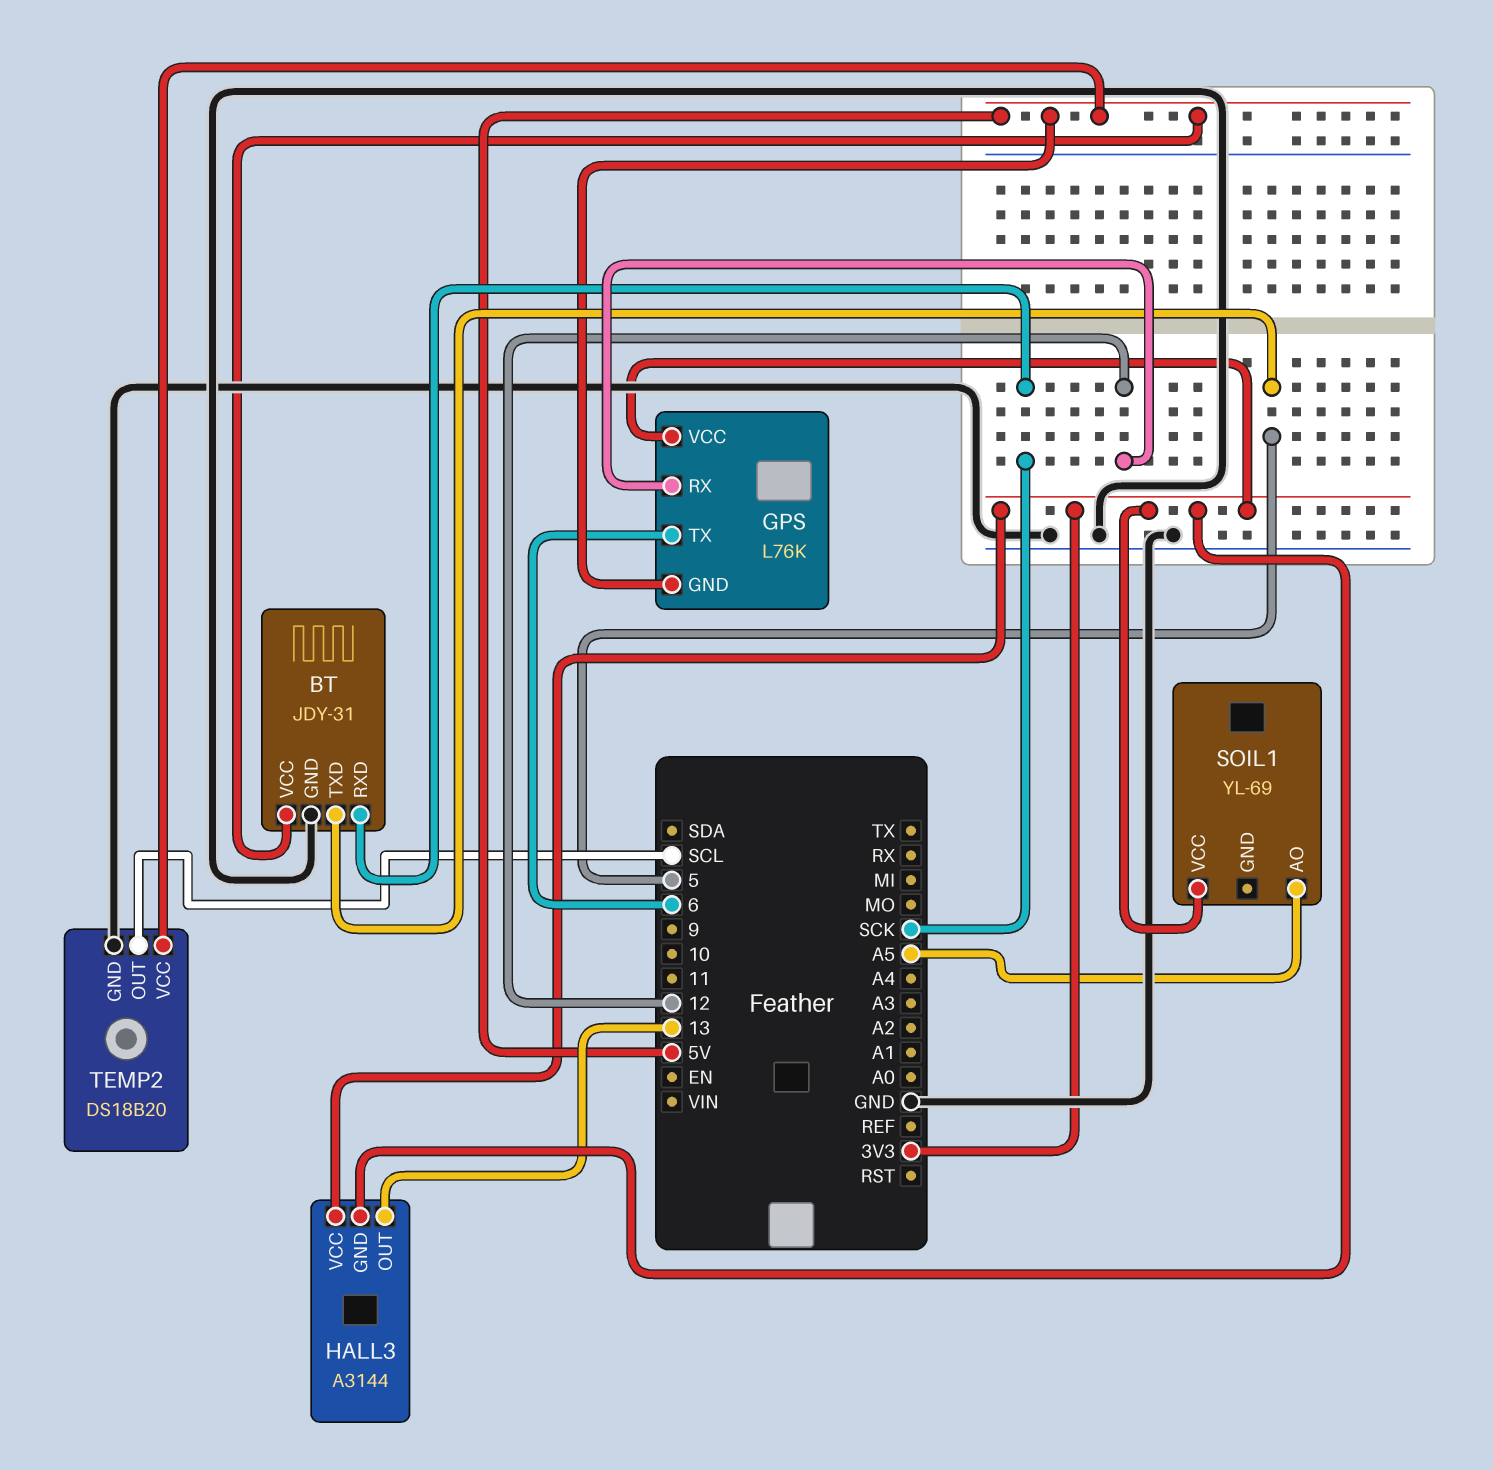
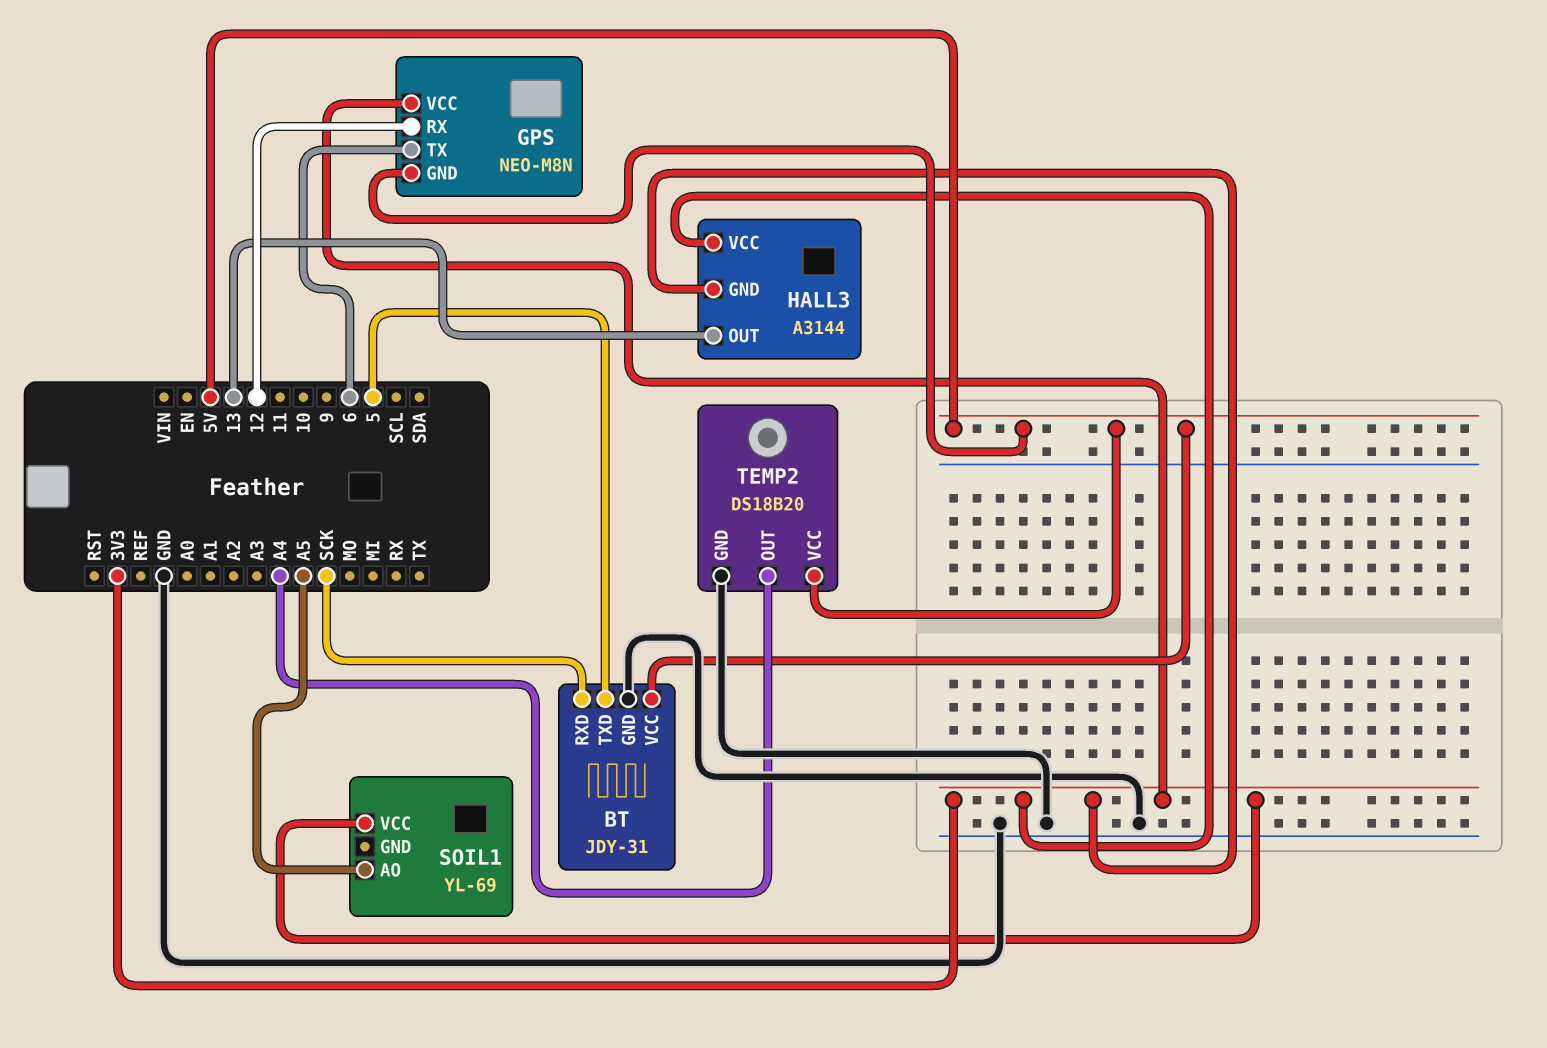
GPS: L76K -> NEO-M8N
TEMP2 pin OUT: SCL -> A4

